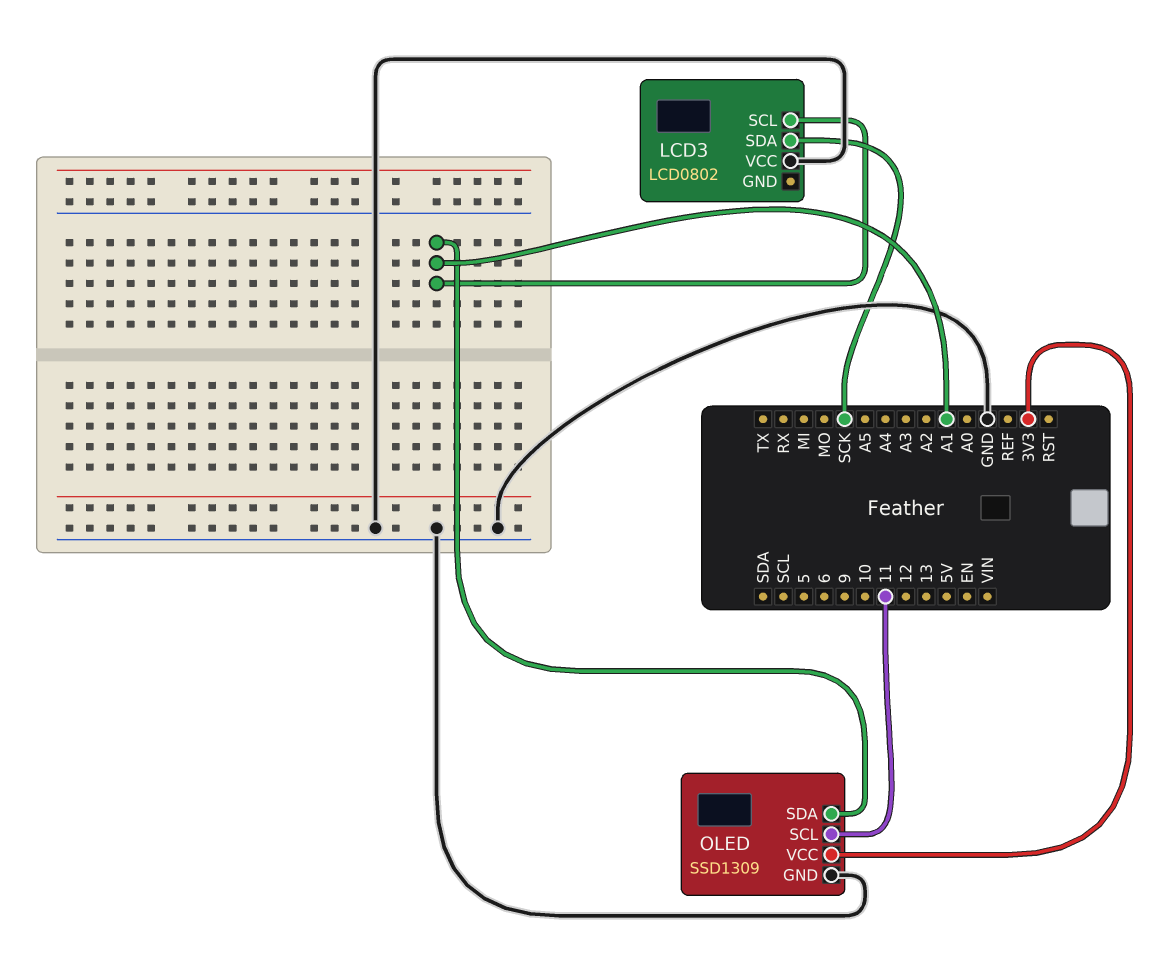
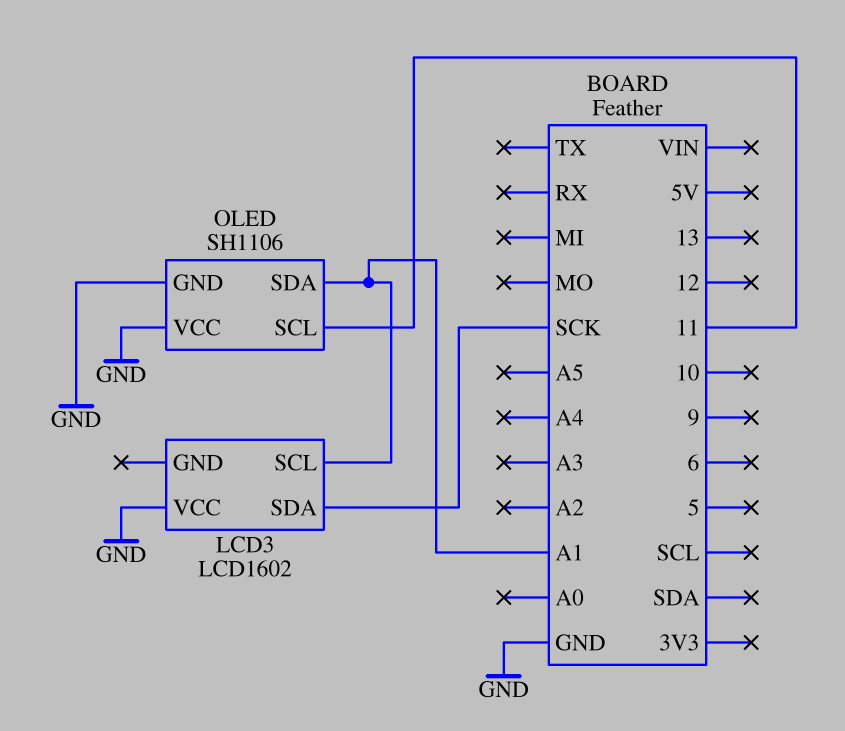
LCD3: LCD0802 -> LCD1602
OLED: SSD1309 -> SH1106
OLED pin VCC: 3V3 -> GND

